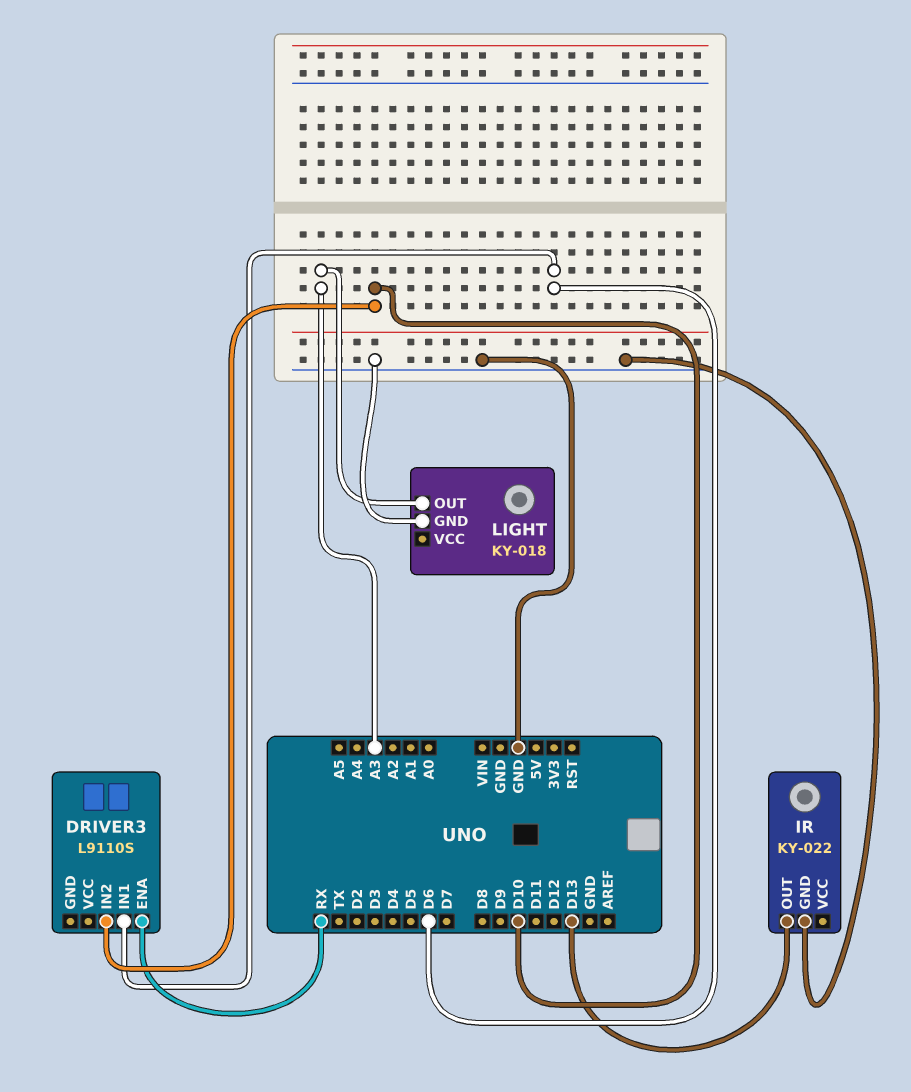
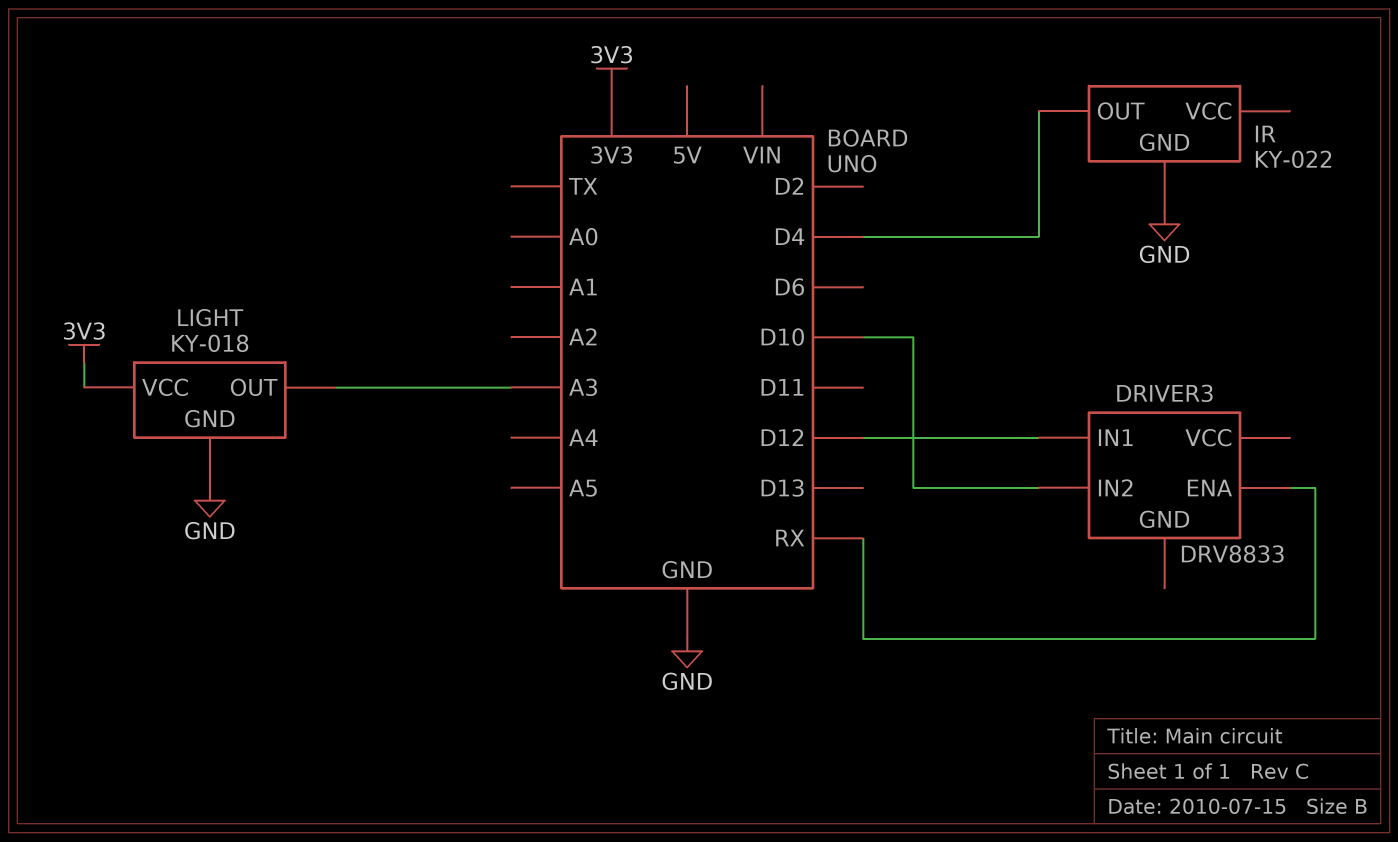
DRIVER3: L9110S -> DRV8833
DRIVER3 pin IN1: D6 -> D12
IR pin OUT: D13 -> D4
LIGHT pin VCC: none -> 3V3

